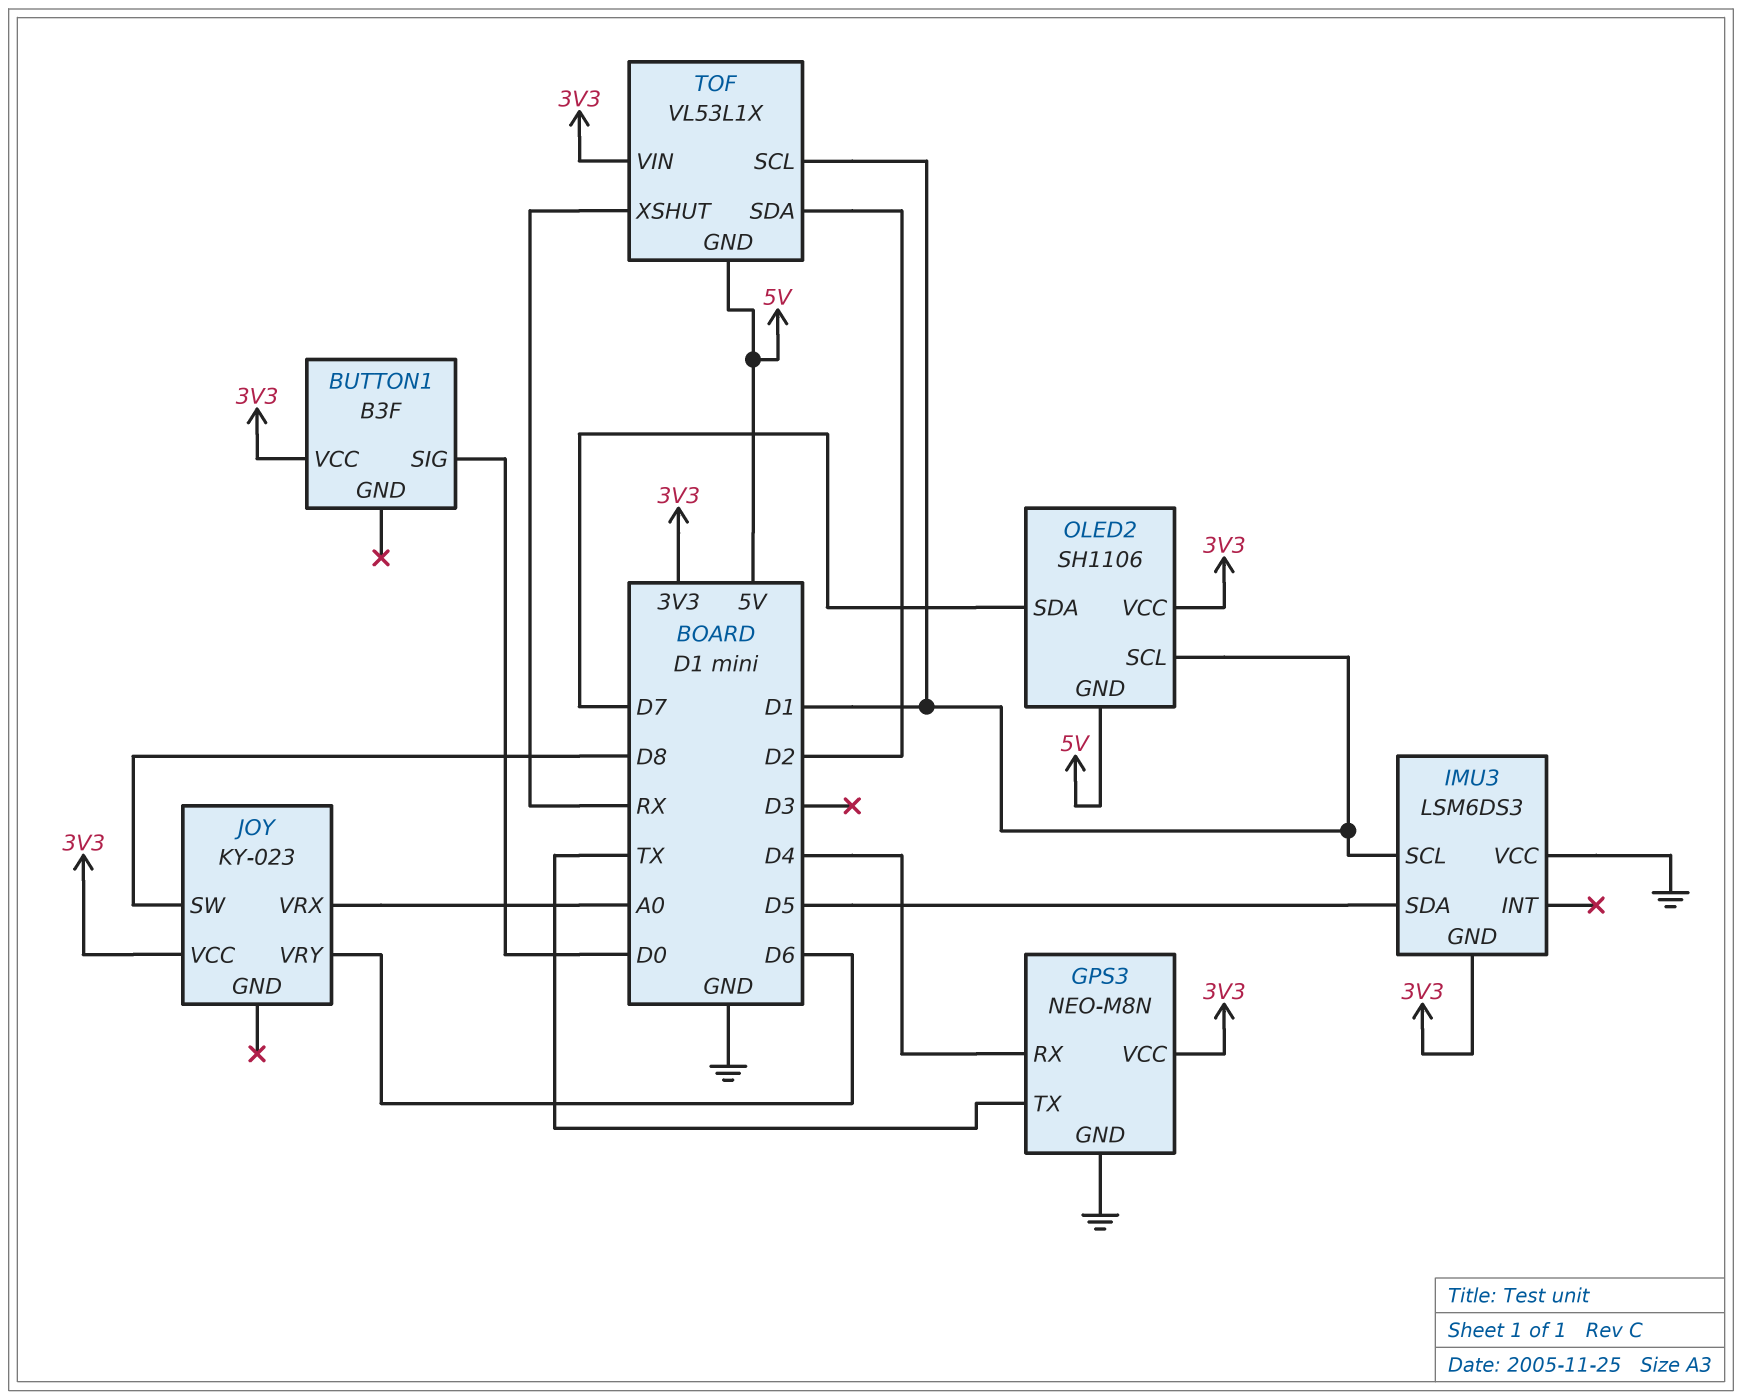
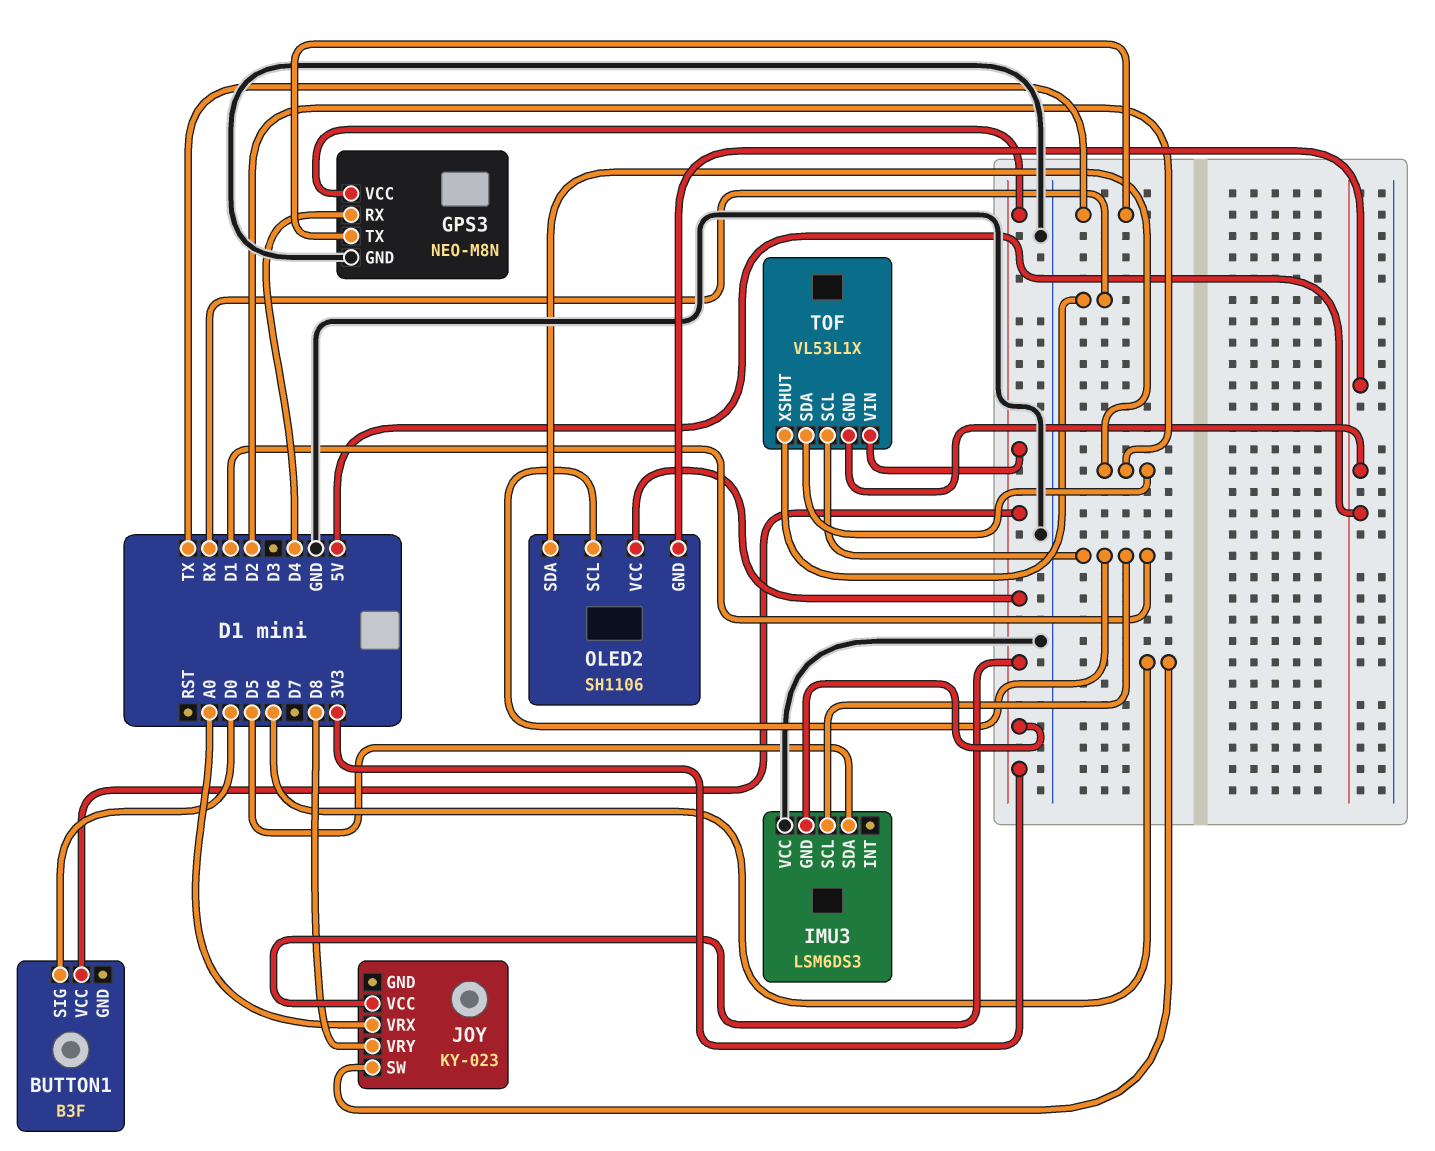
JOY pin SW: D8 -> D6
JOY pin VRY: D6 -> D8
OLED2 pin SDA: D7 -> D2

